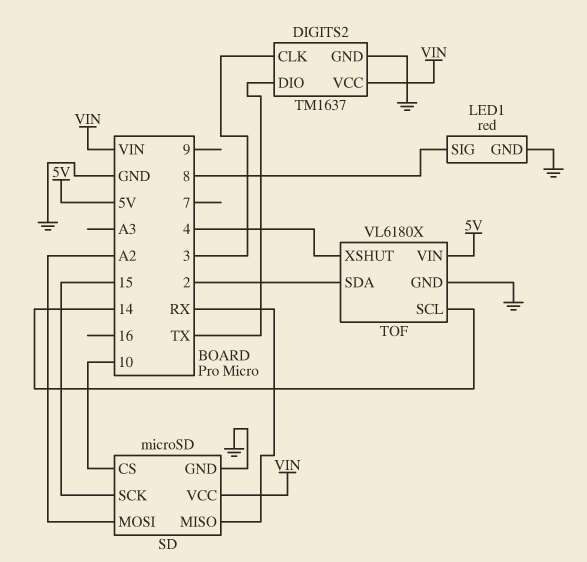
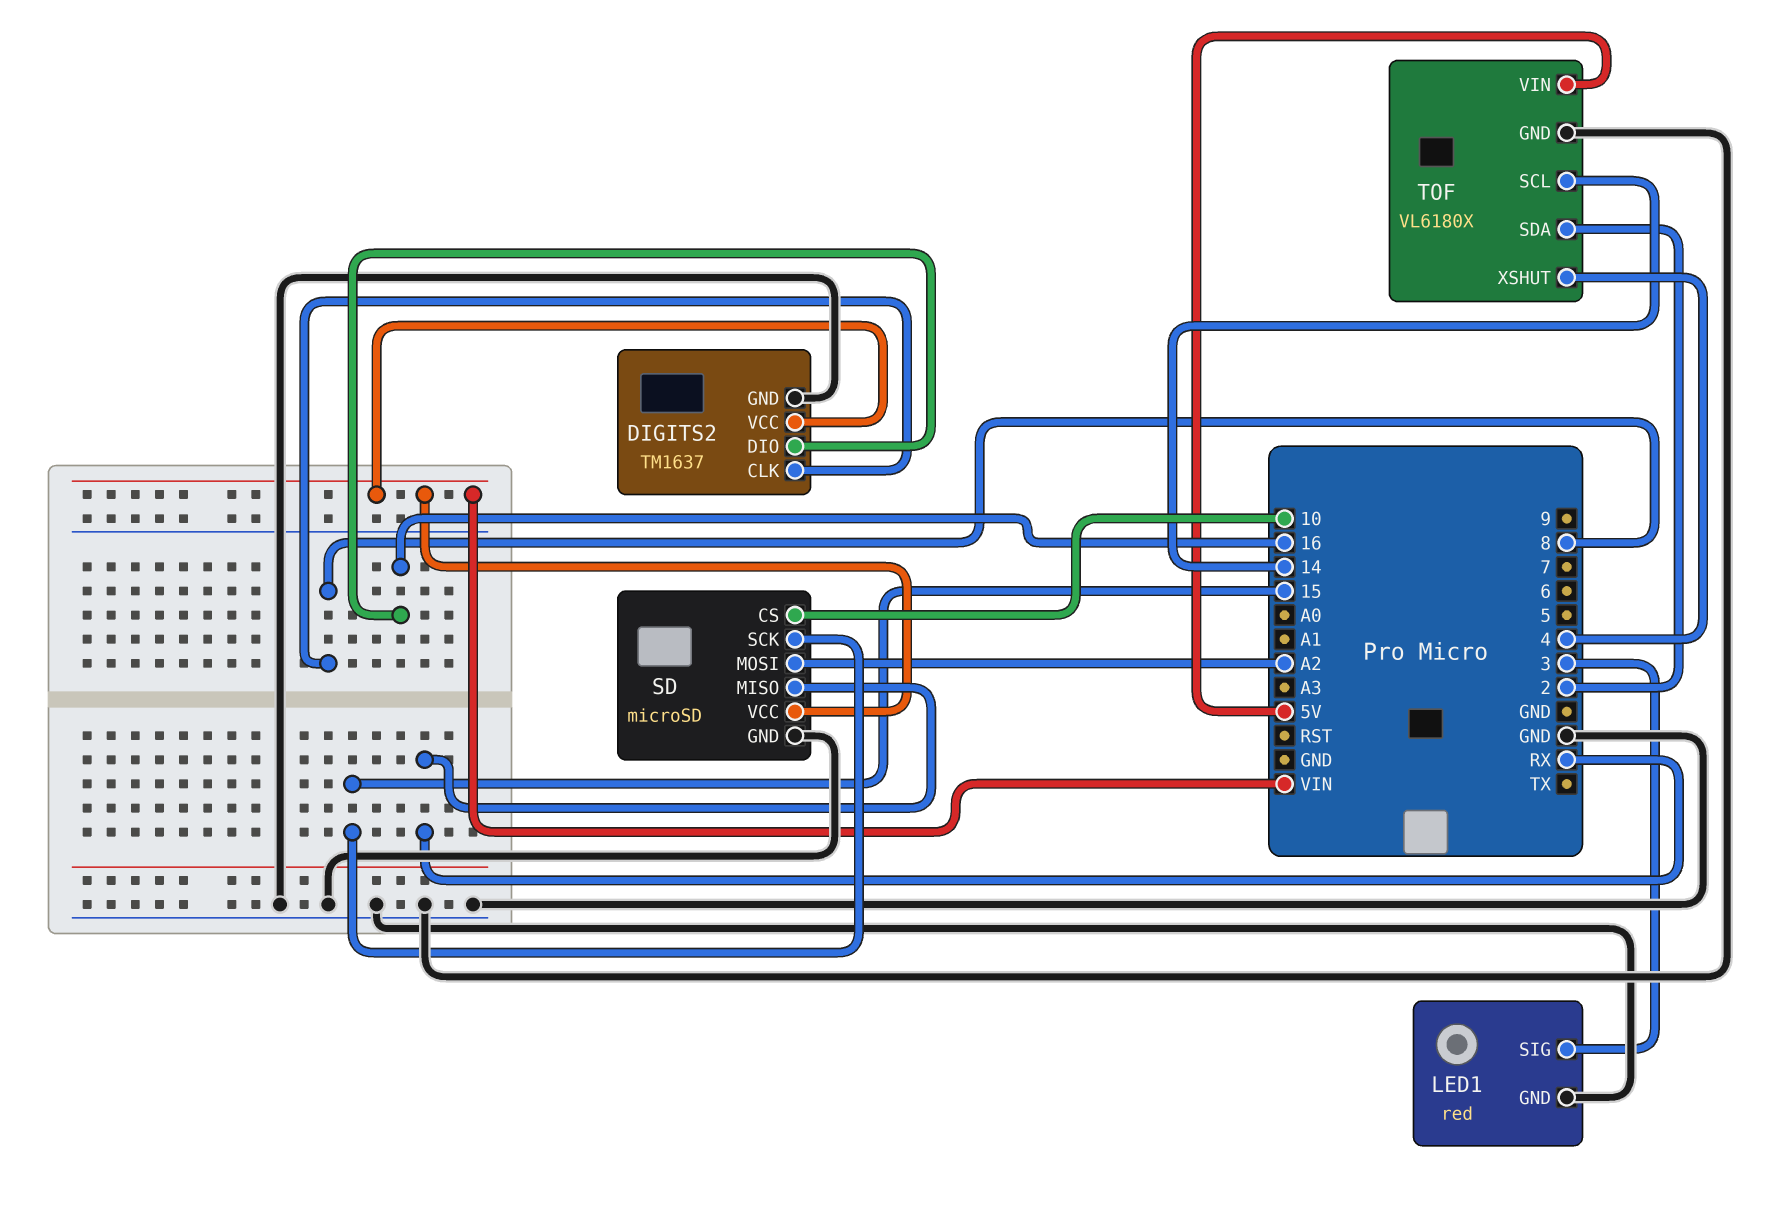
DIGITS2 pin CLK: 3 -> 8
DIGITS2 pin DIO: TX -> 16
LED1 pin SIG: 8 -> 3

